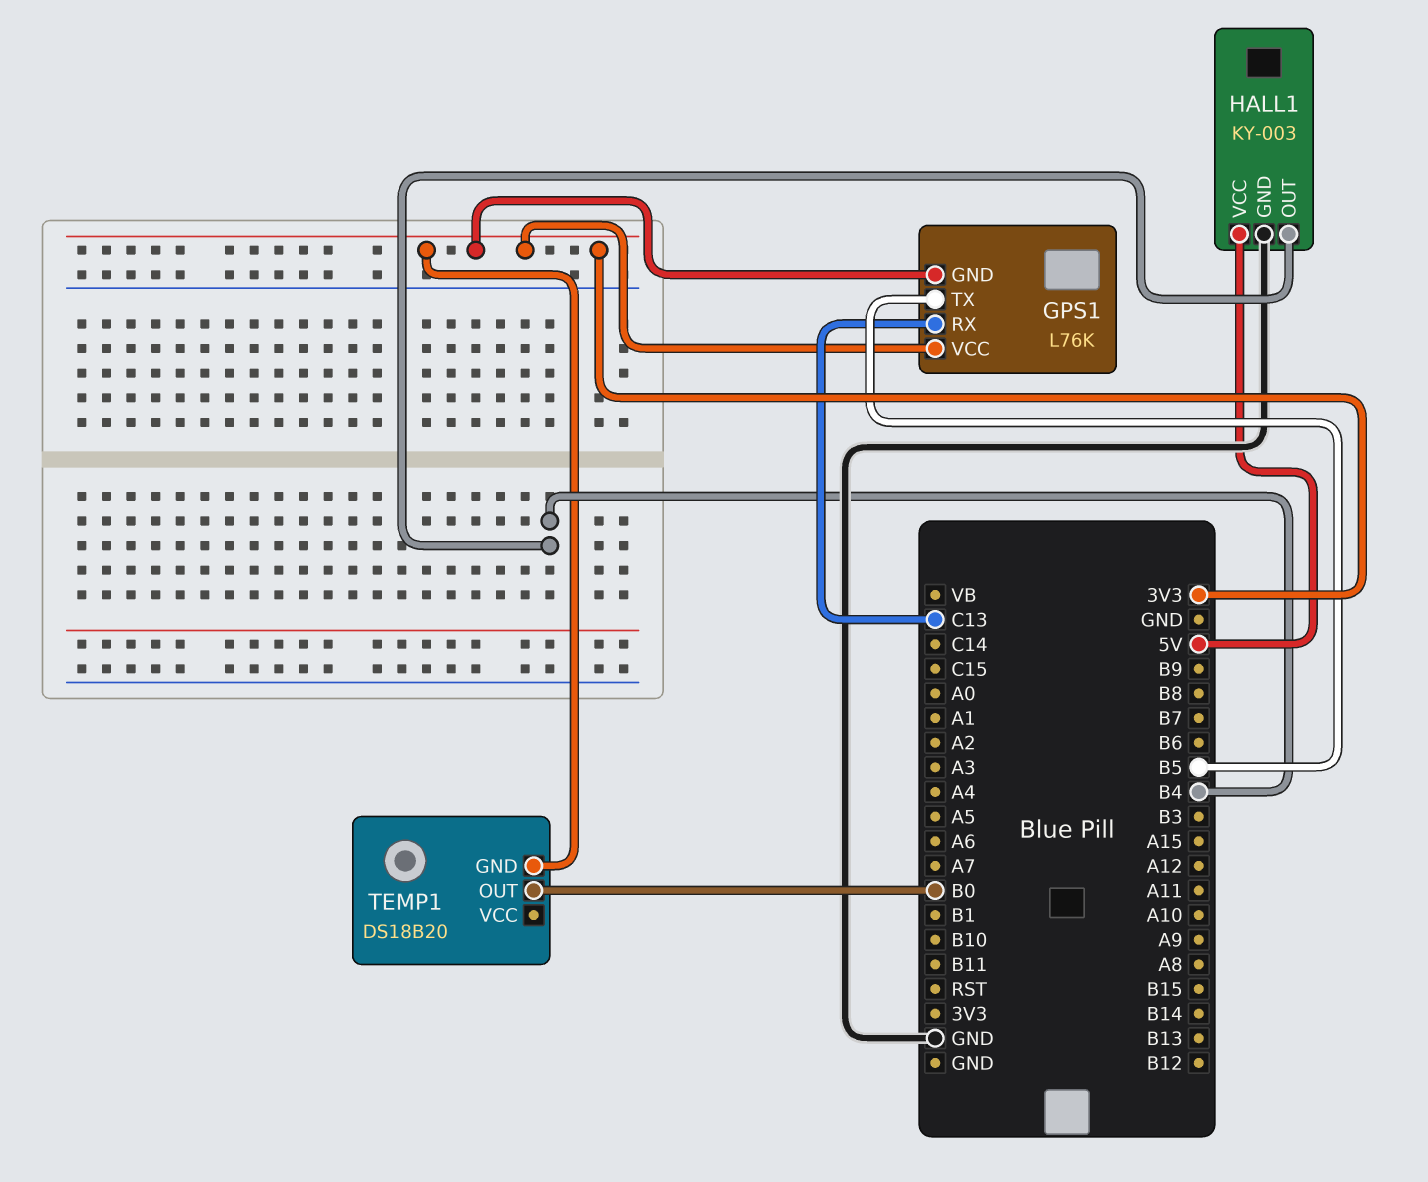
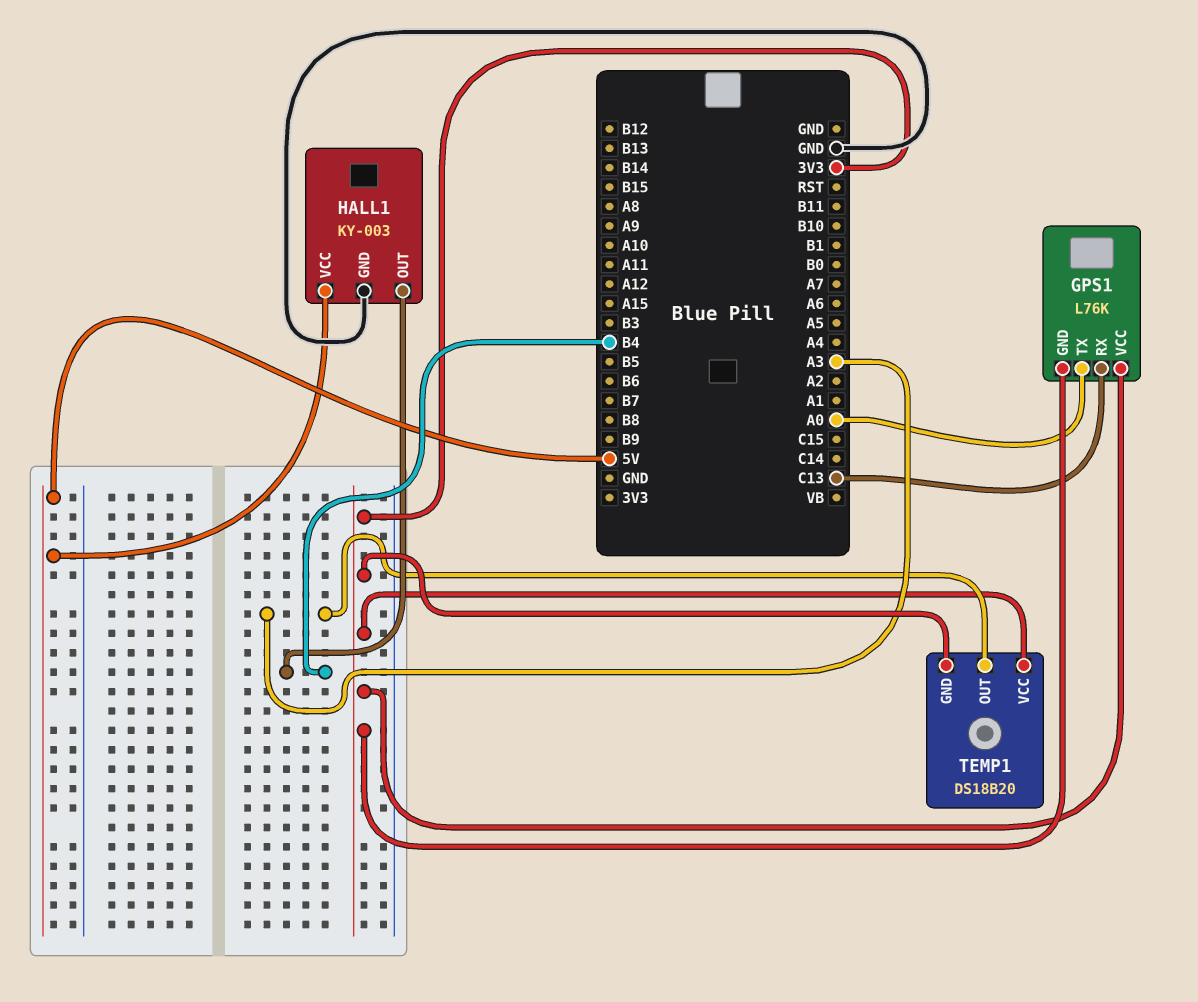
GPS1 pin TX: B5 -> A0
TEMP1 pin OUT: B0 -> A3
TEMP1 pin VCC: none -> 3V3

